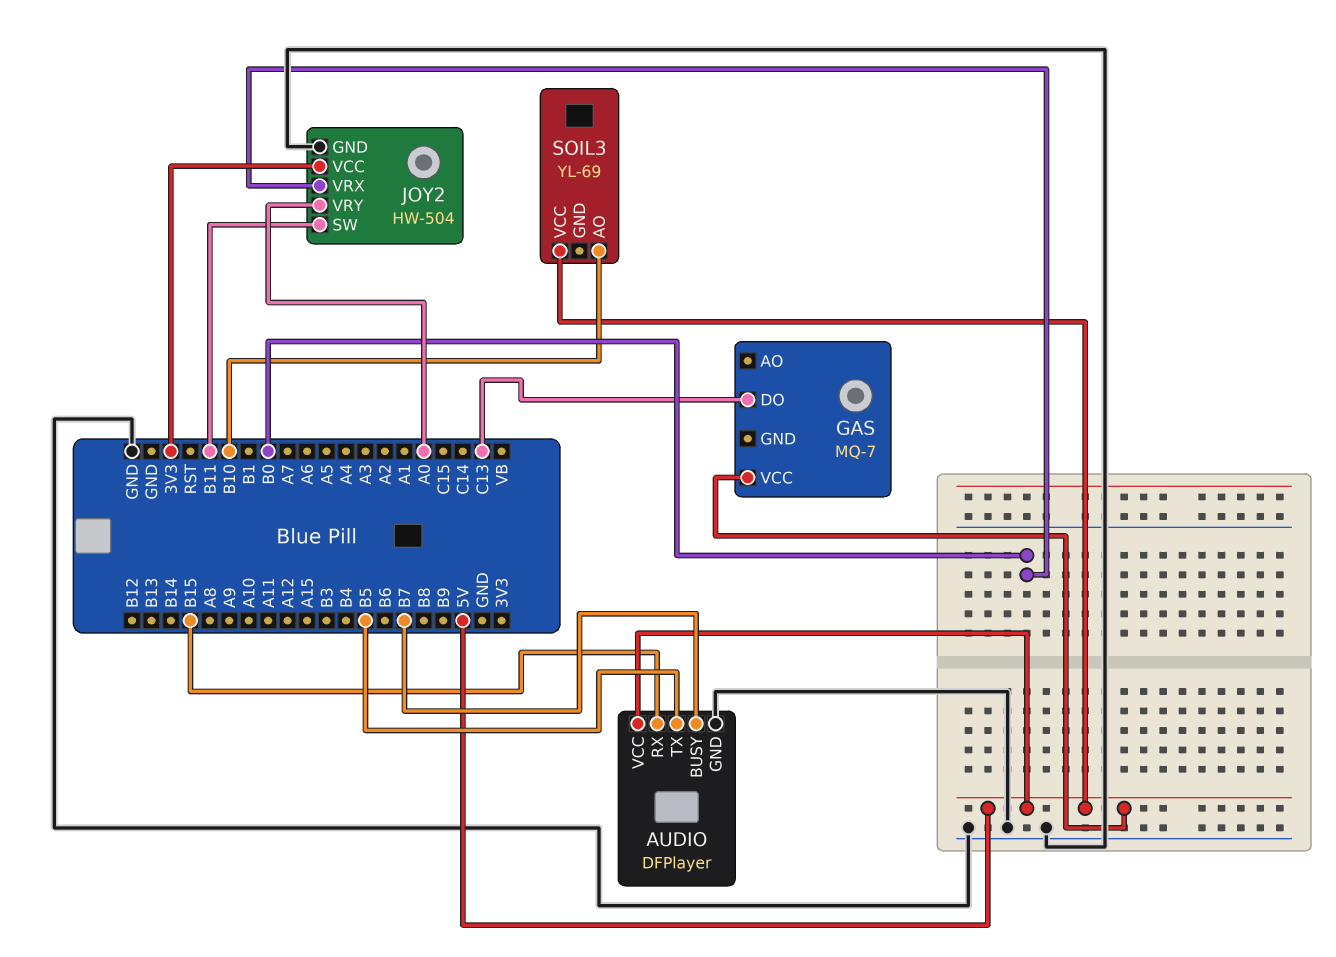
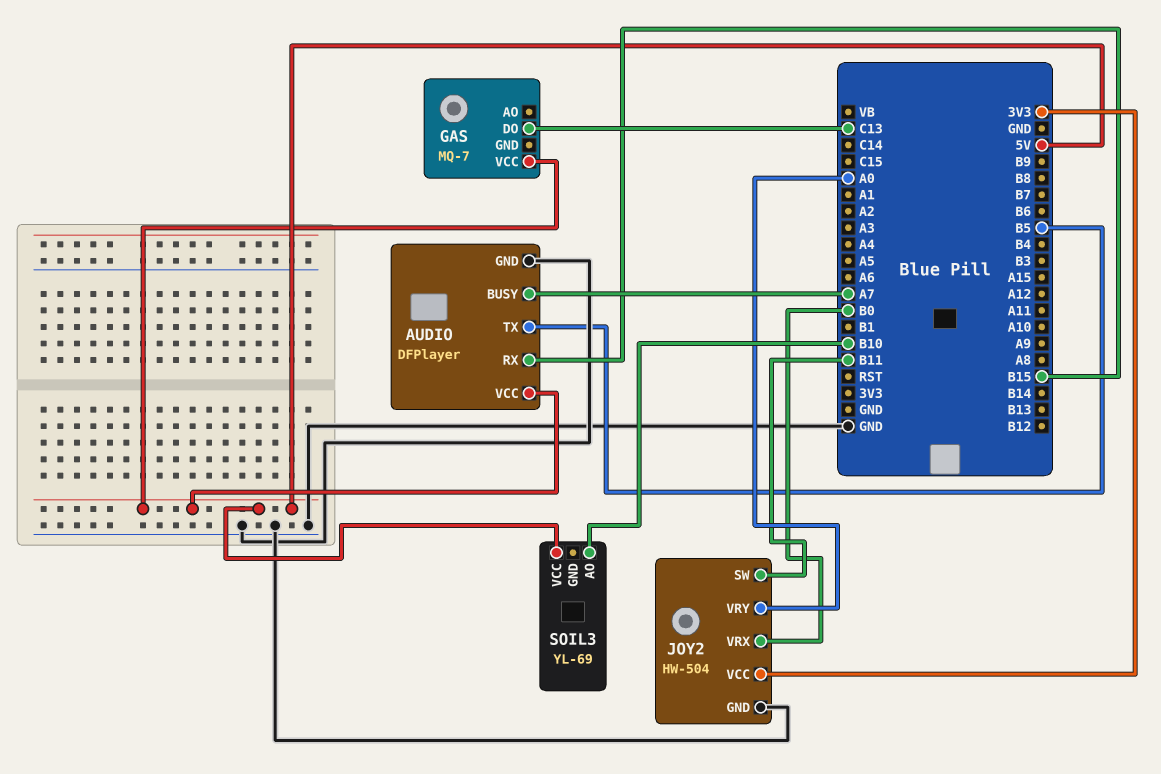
AUDIO pin BUSY: B7 -> A7

